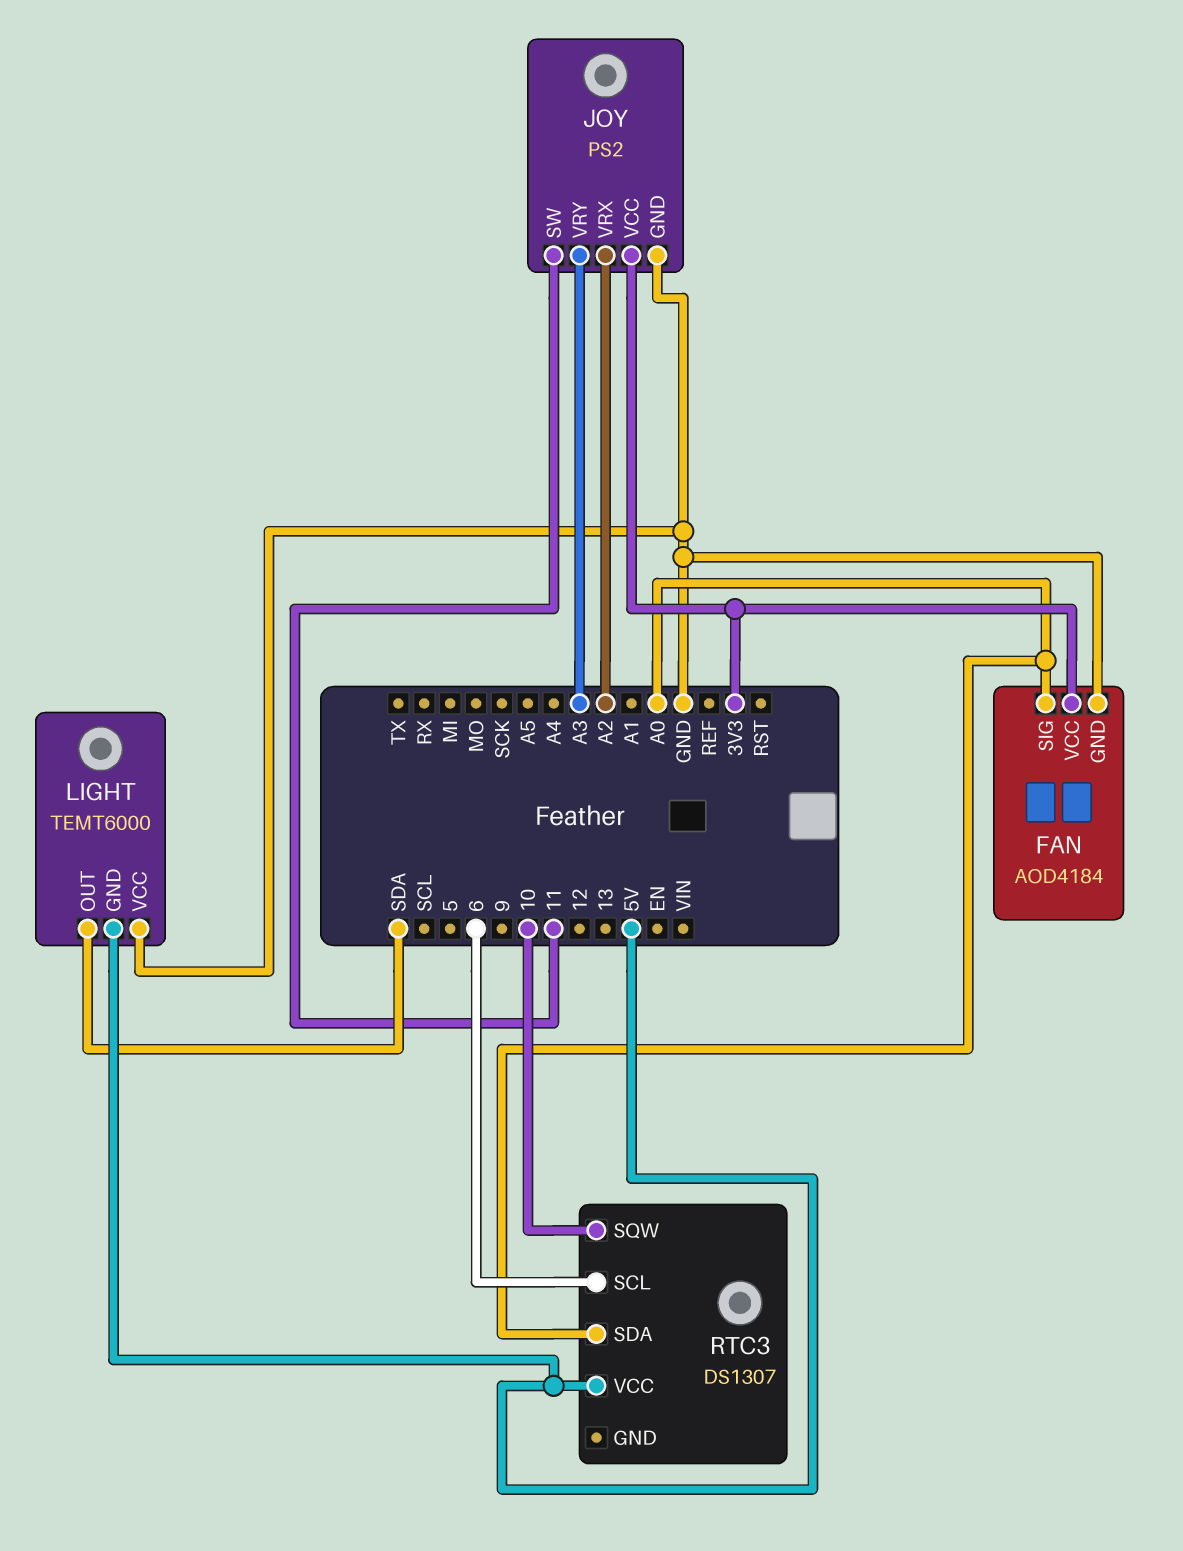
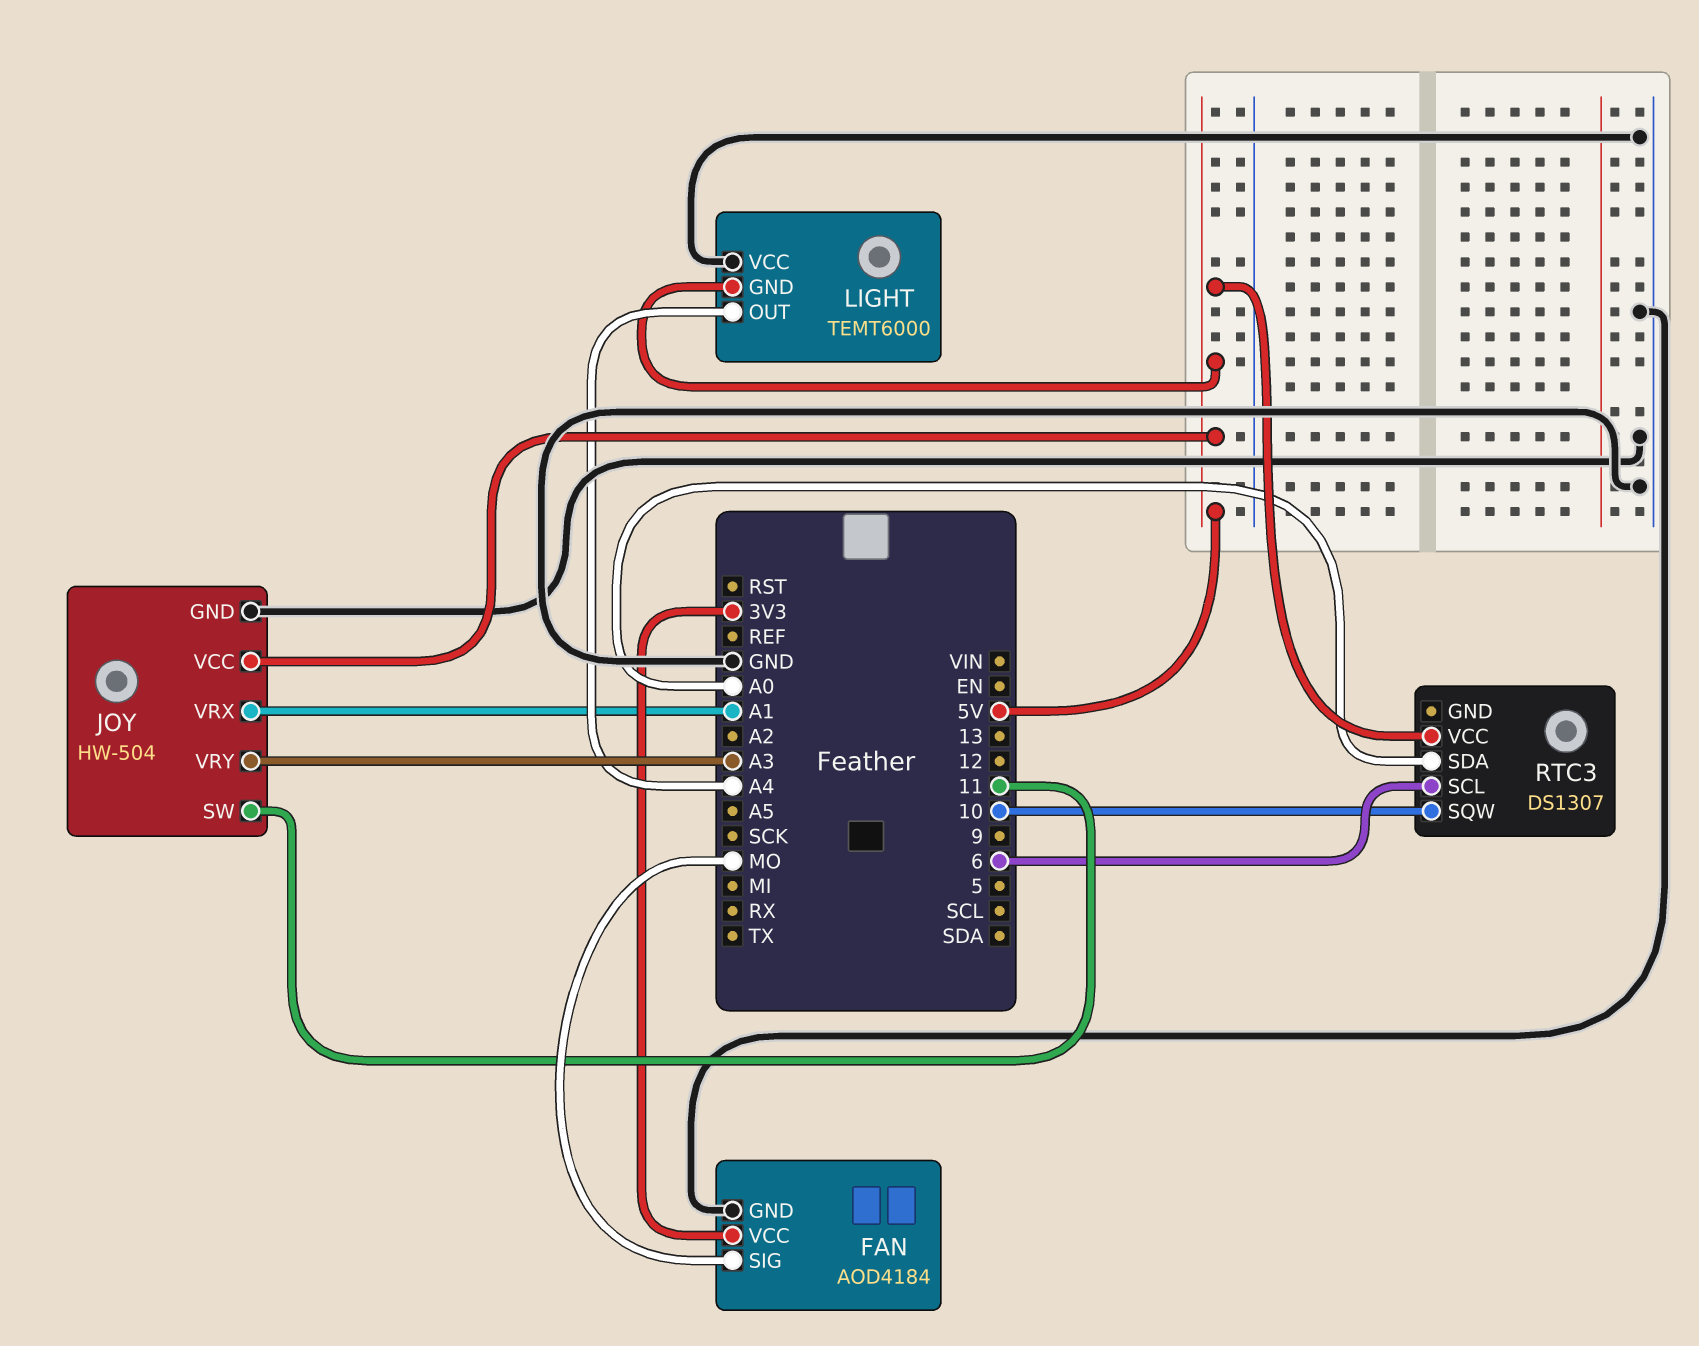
FAN pin SIG: A0 -> MO
JOY: PS2 -> HW-504
JOY pin VCC: 3V3 -> 5V
JOY pin VRX: A2 -> A1
LIGHT pin OUT: SDA -> A4

